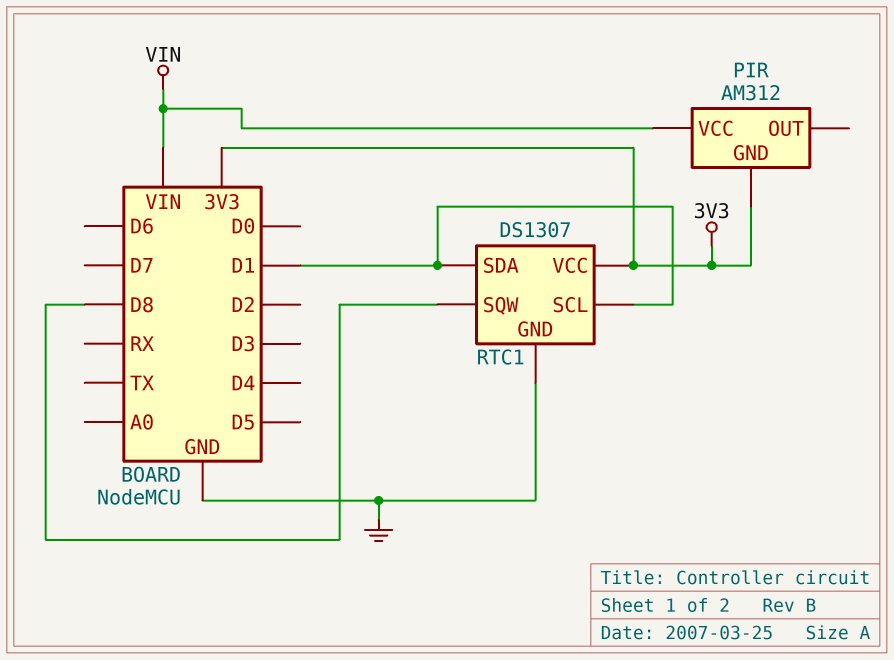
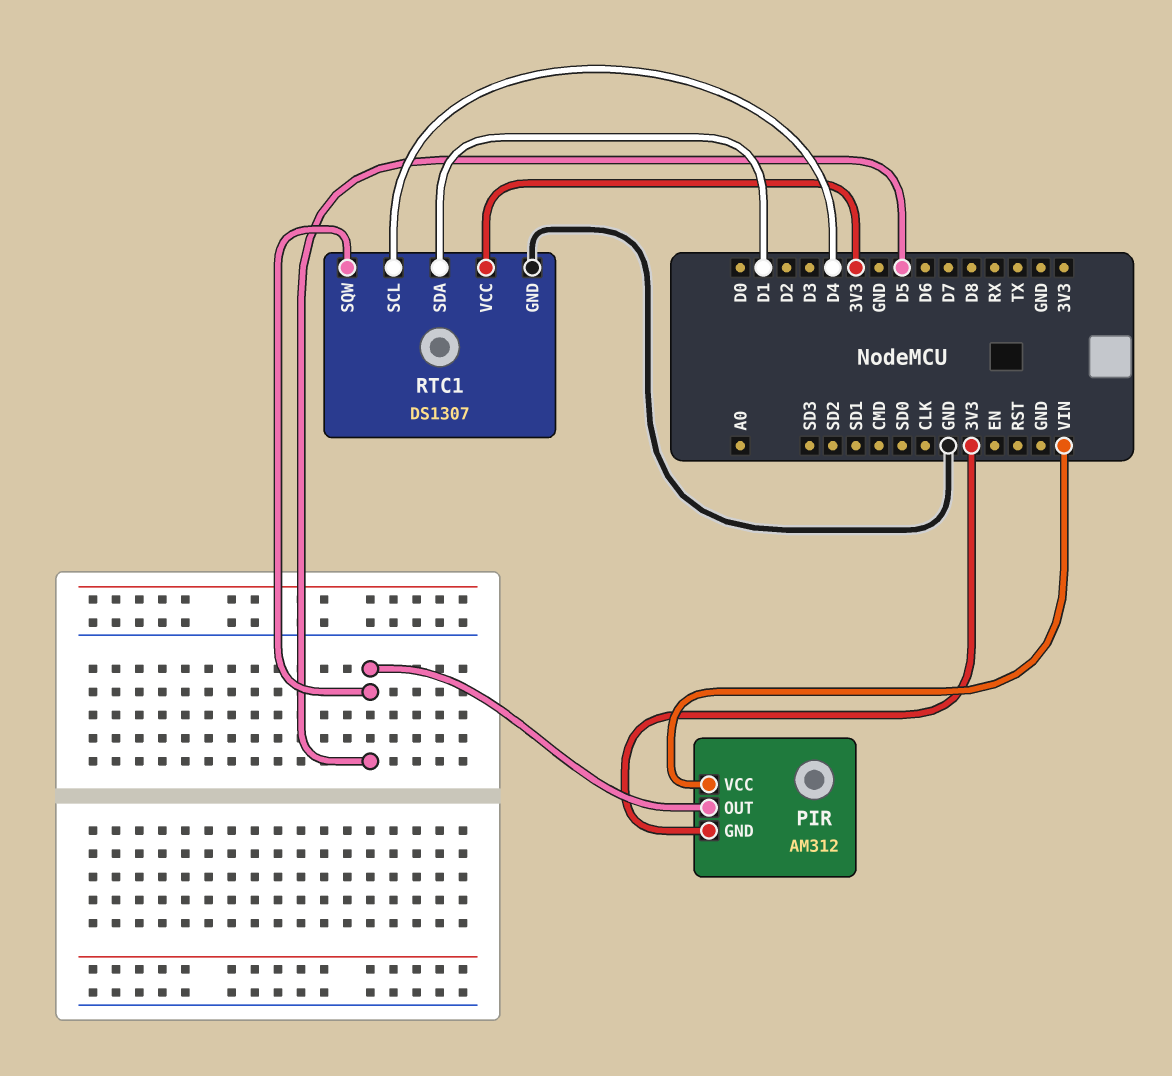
PIR pin OUT: none -> D5
RTC1 pin SCL: D1 -> D4
RTC1 pin SQW: D8 -> D5

